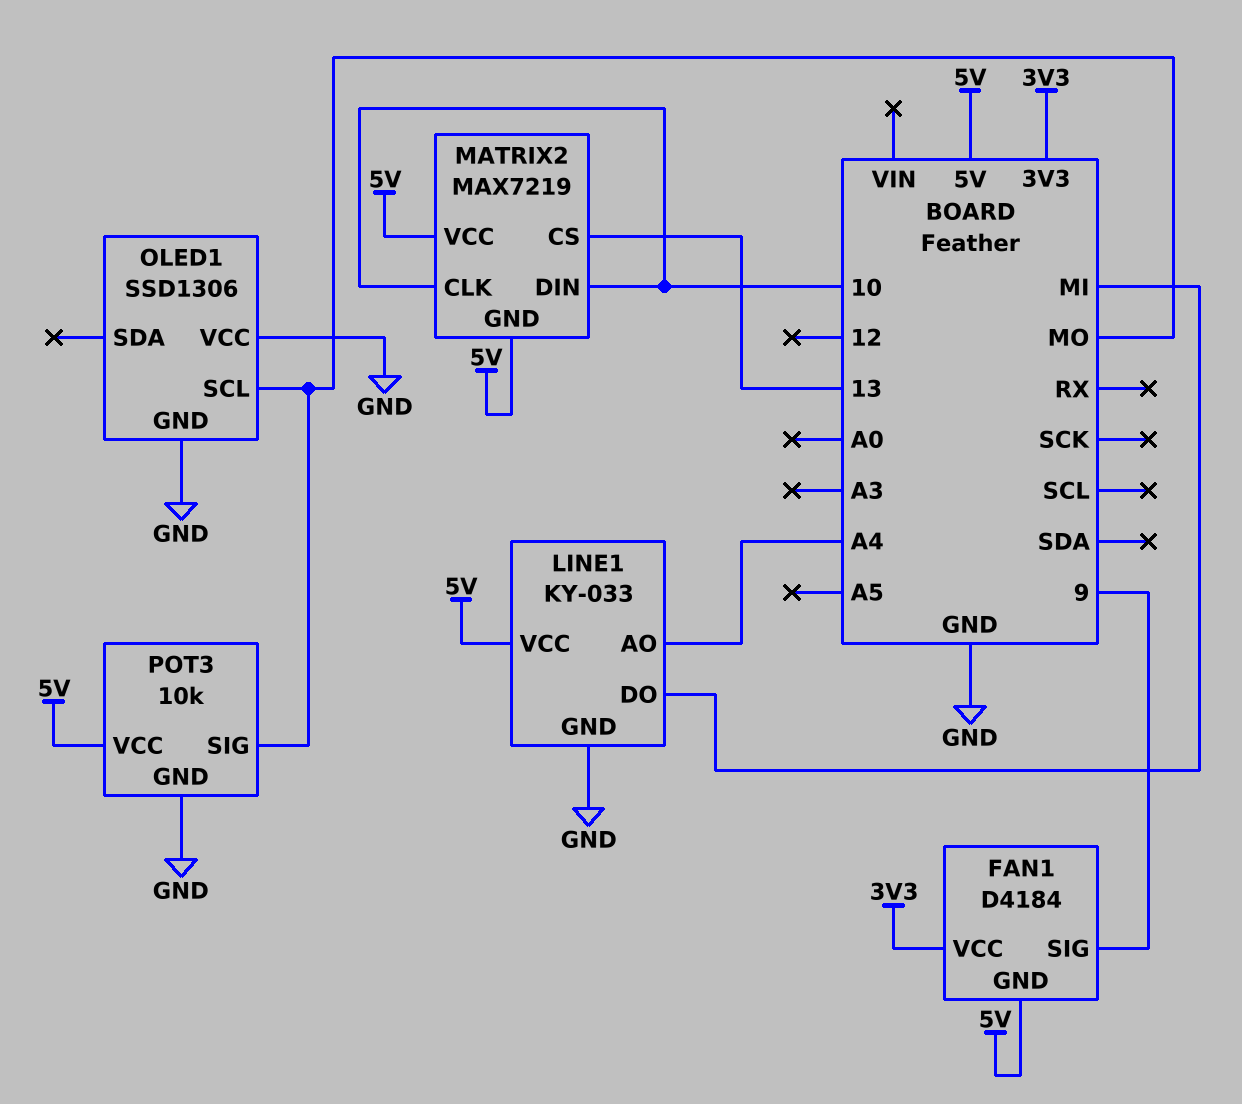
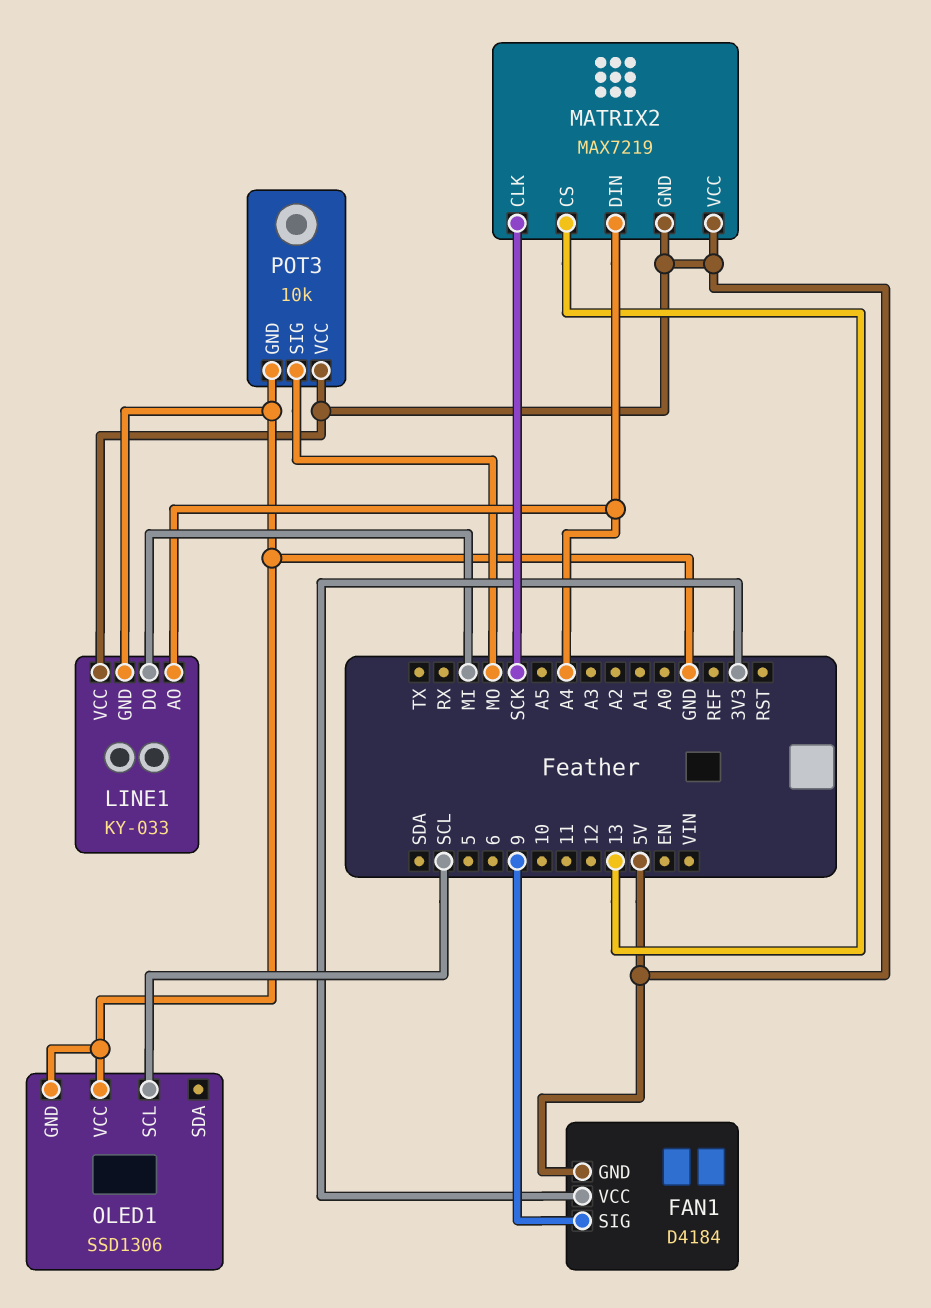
MATRIX2 pin CLK: 10 -> SCK
MATRIX2 pin DIN: 10 -> A4
OLED1 pin SCL: MO -> SCL

